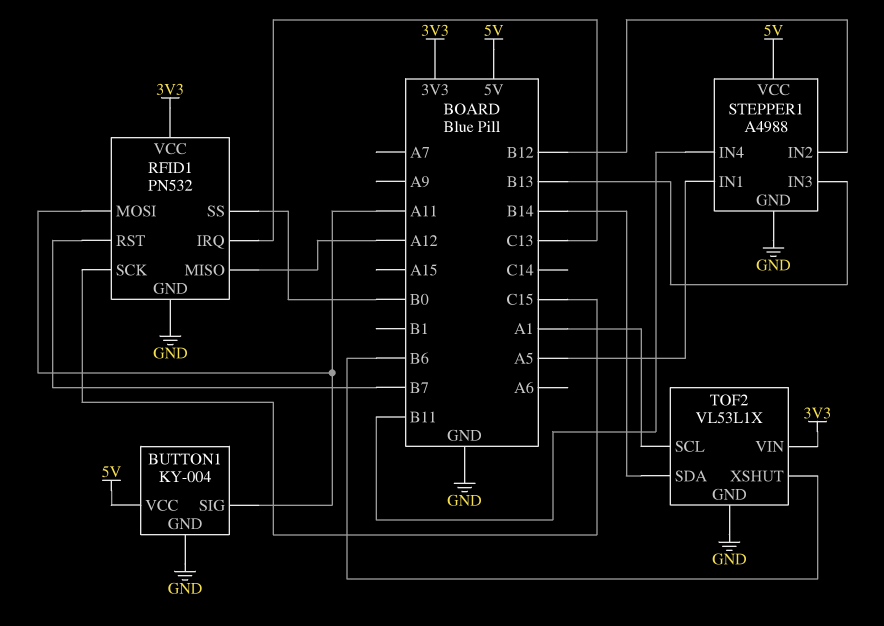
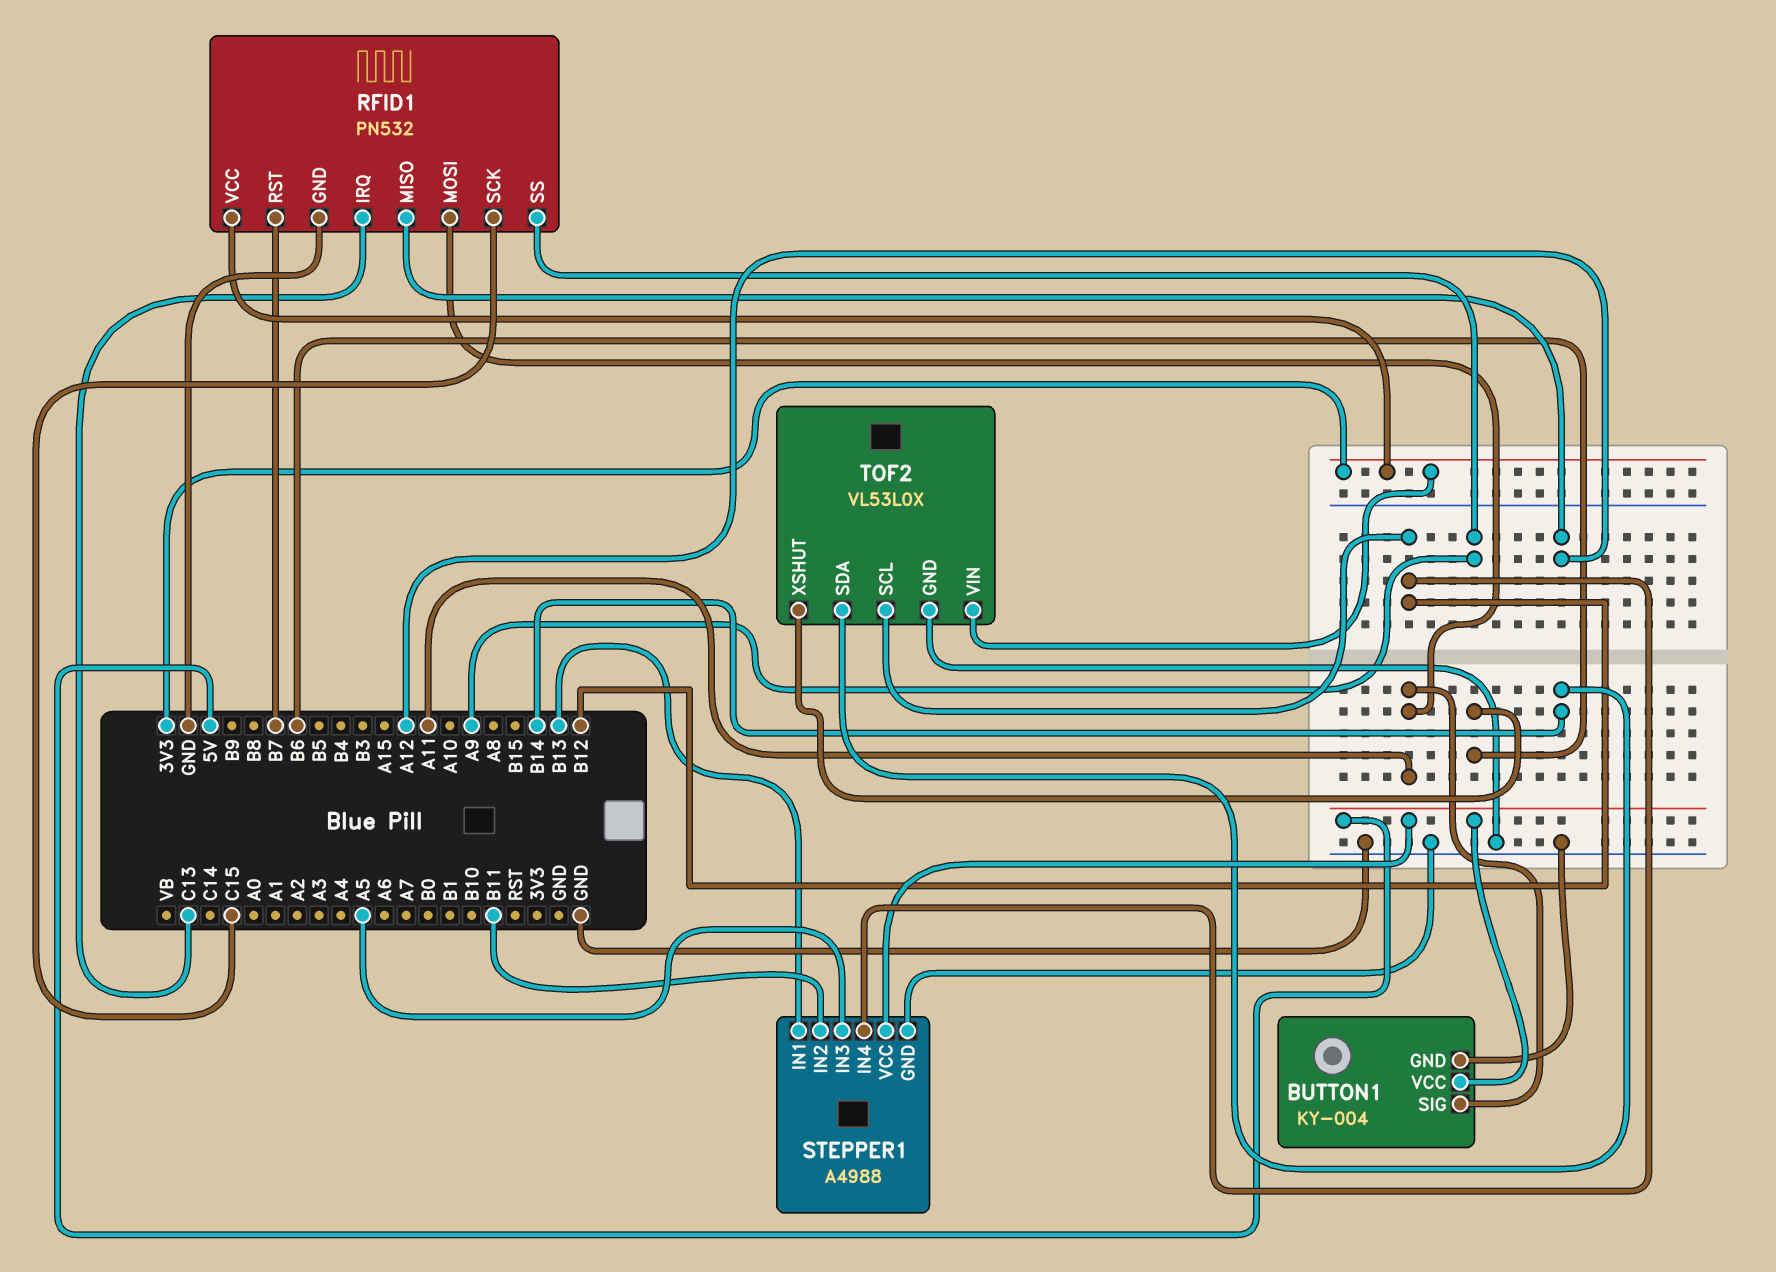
RFID1 pin SS: B0 -> A9
STEPPER1 pin IN1: A5 -> B13
STEPPER1 pin IN2: B12 -> B11
STEPPER1 pin IN3: B13 -> A5
STEPPER1 pin IN4: B11 -> B12
TOF2: VL53L1X -> VL53L0X
TOF2 pin SCL: A1 -> B12

